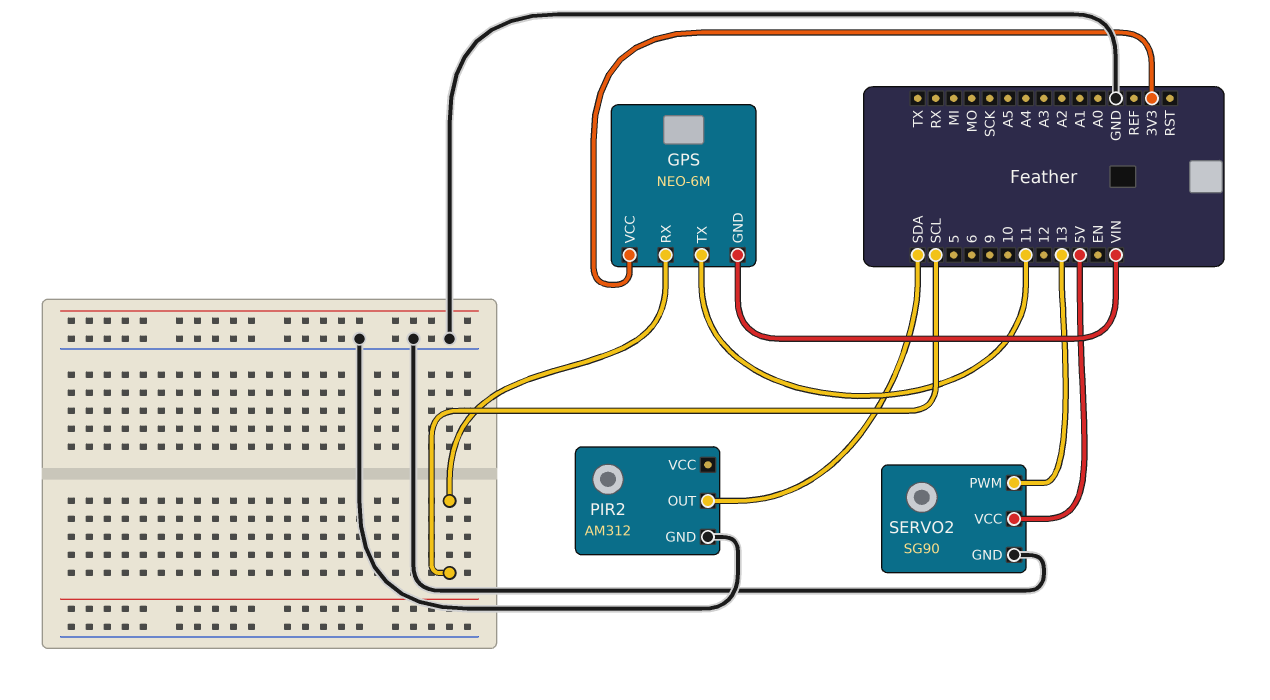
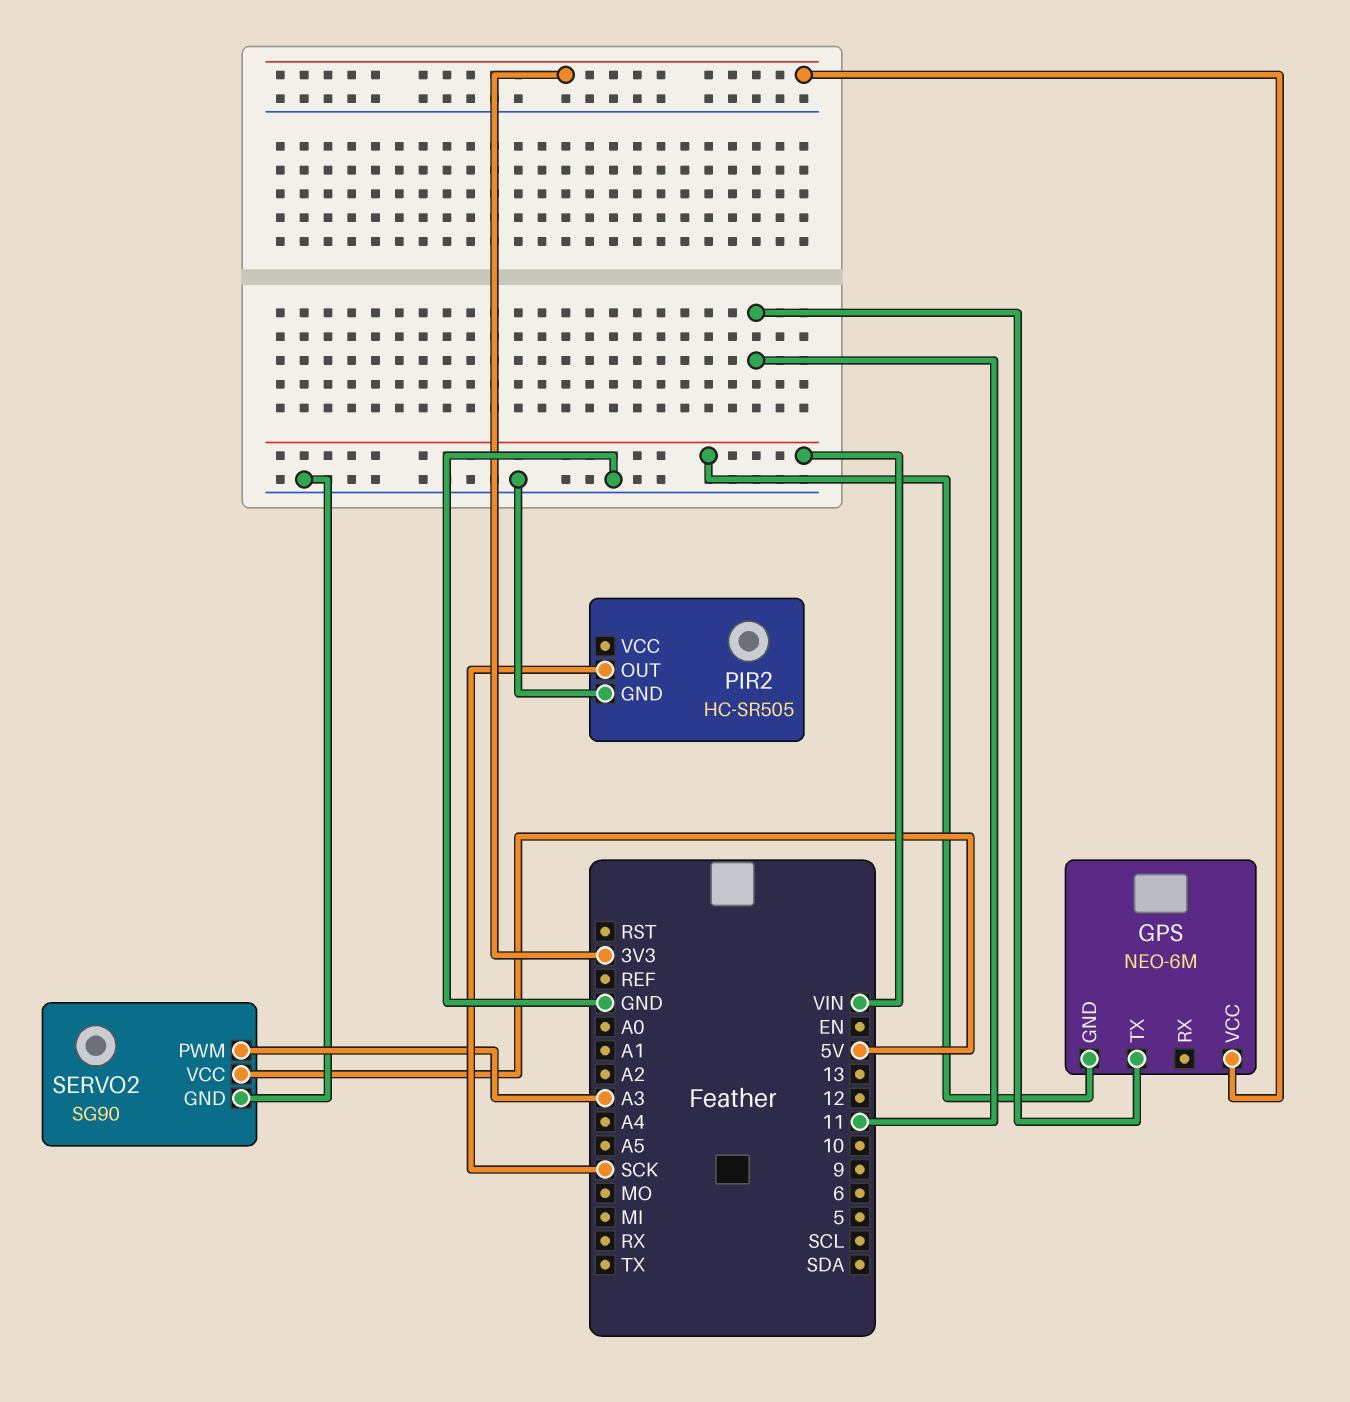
GPS pin RX: SCL -> none
PIR2: AM312 -> HC-SR505
PIR2 pin OUT: SDA -> SCK
SERVO2 pin PWM: 13 -> A3

